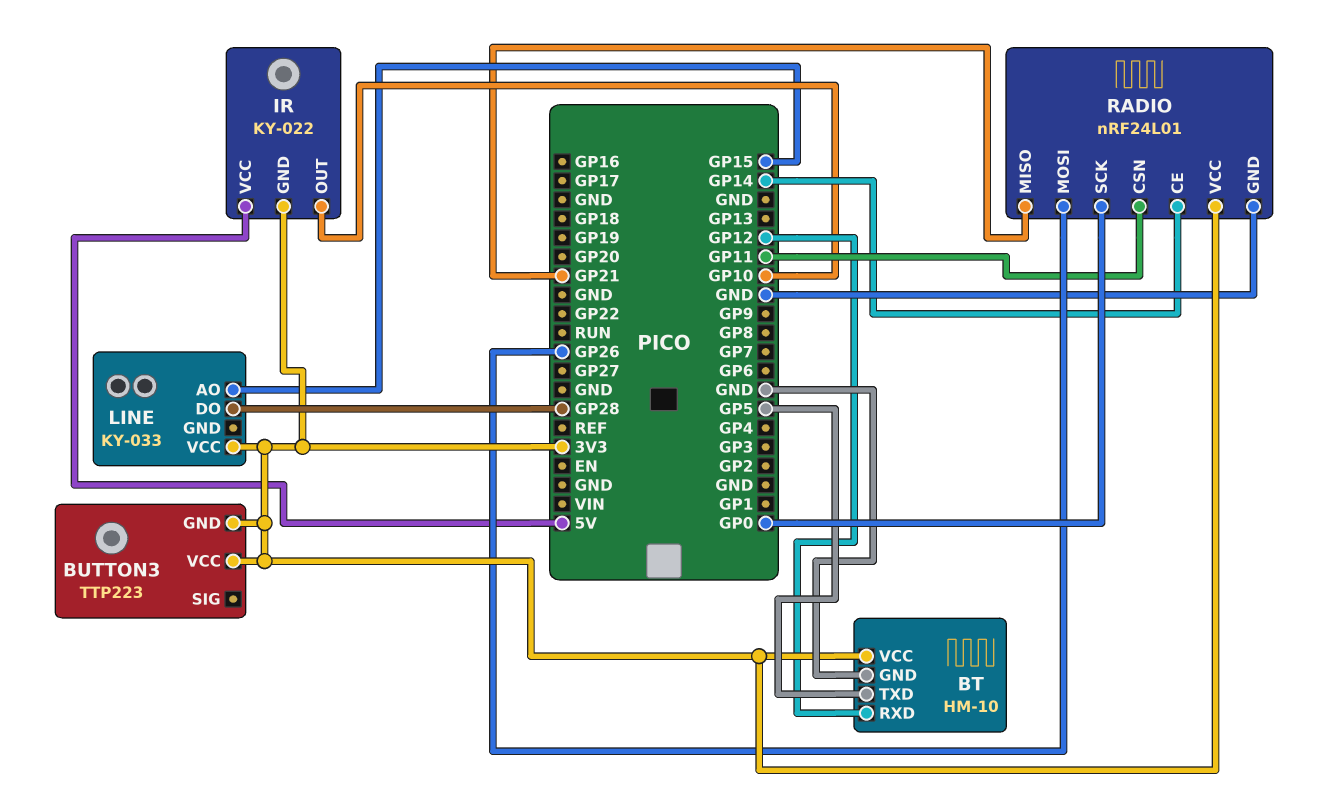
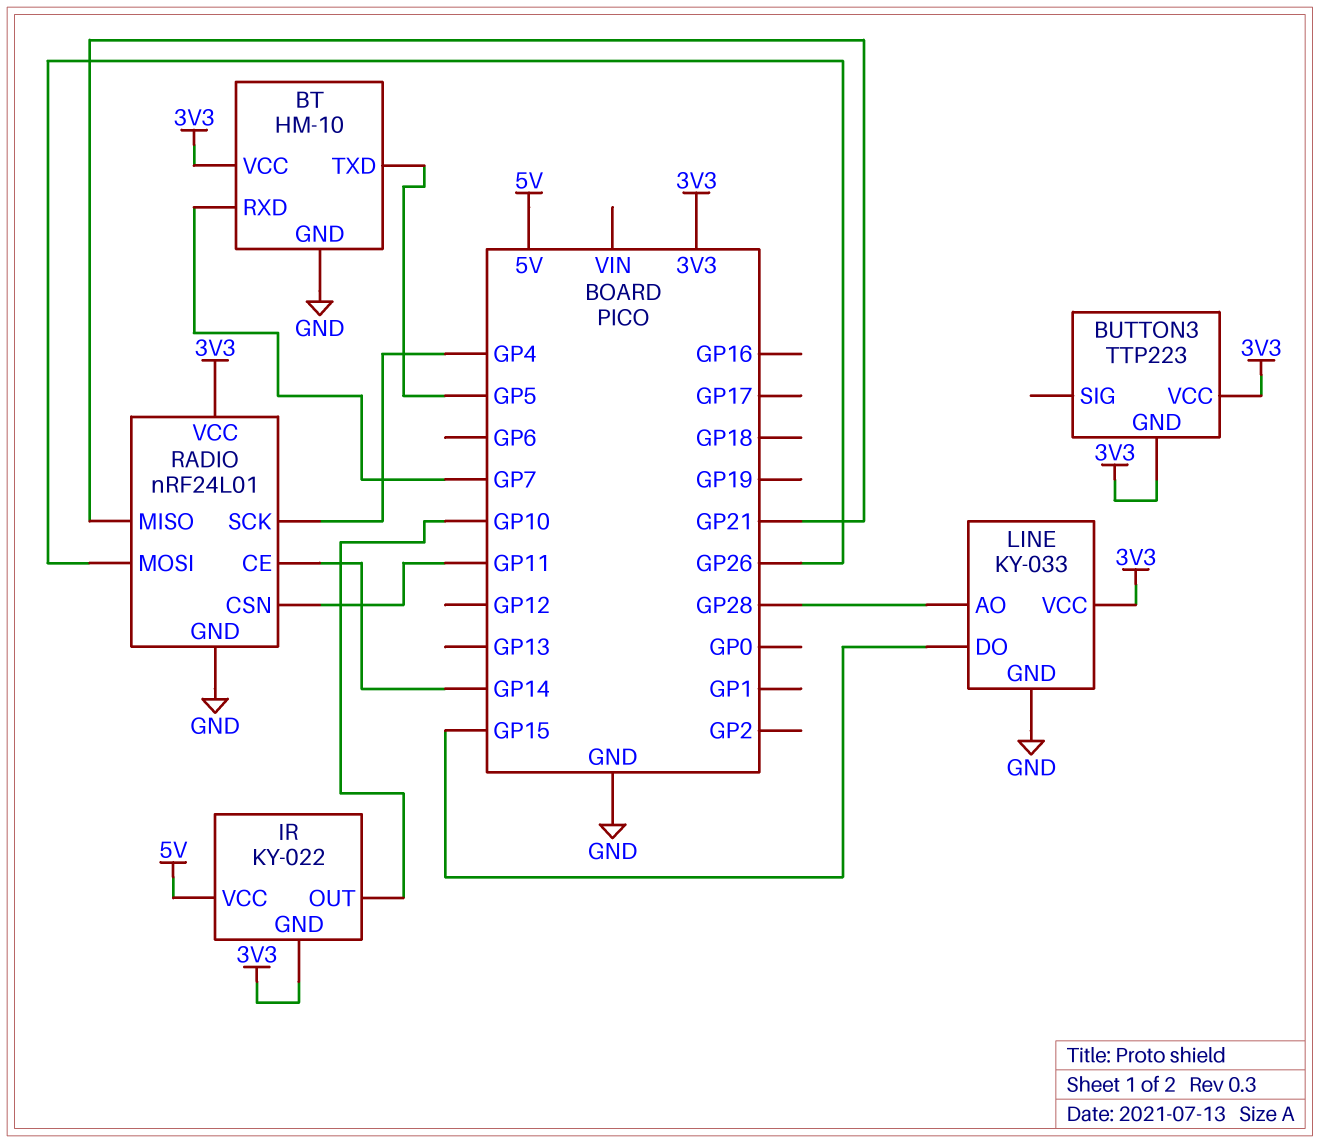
BT pin RXD: GP12 -> GP7
LINE pin AO: GP15 -> GP28
LINE pin DO: GP28 -> GP15
LINE pin GND: none -> GND
RADIO pin SCK: GP0 -> GP4

